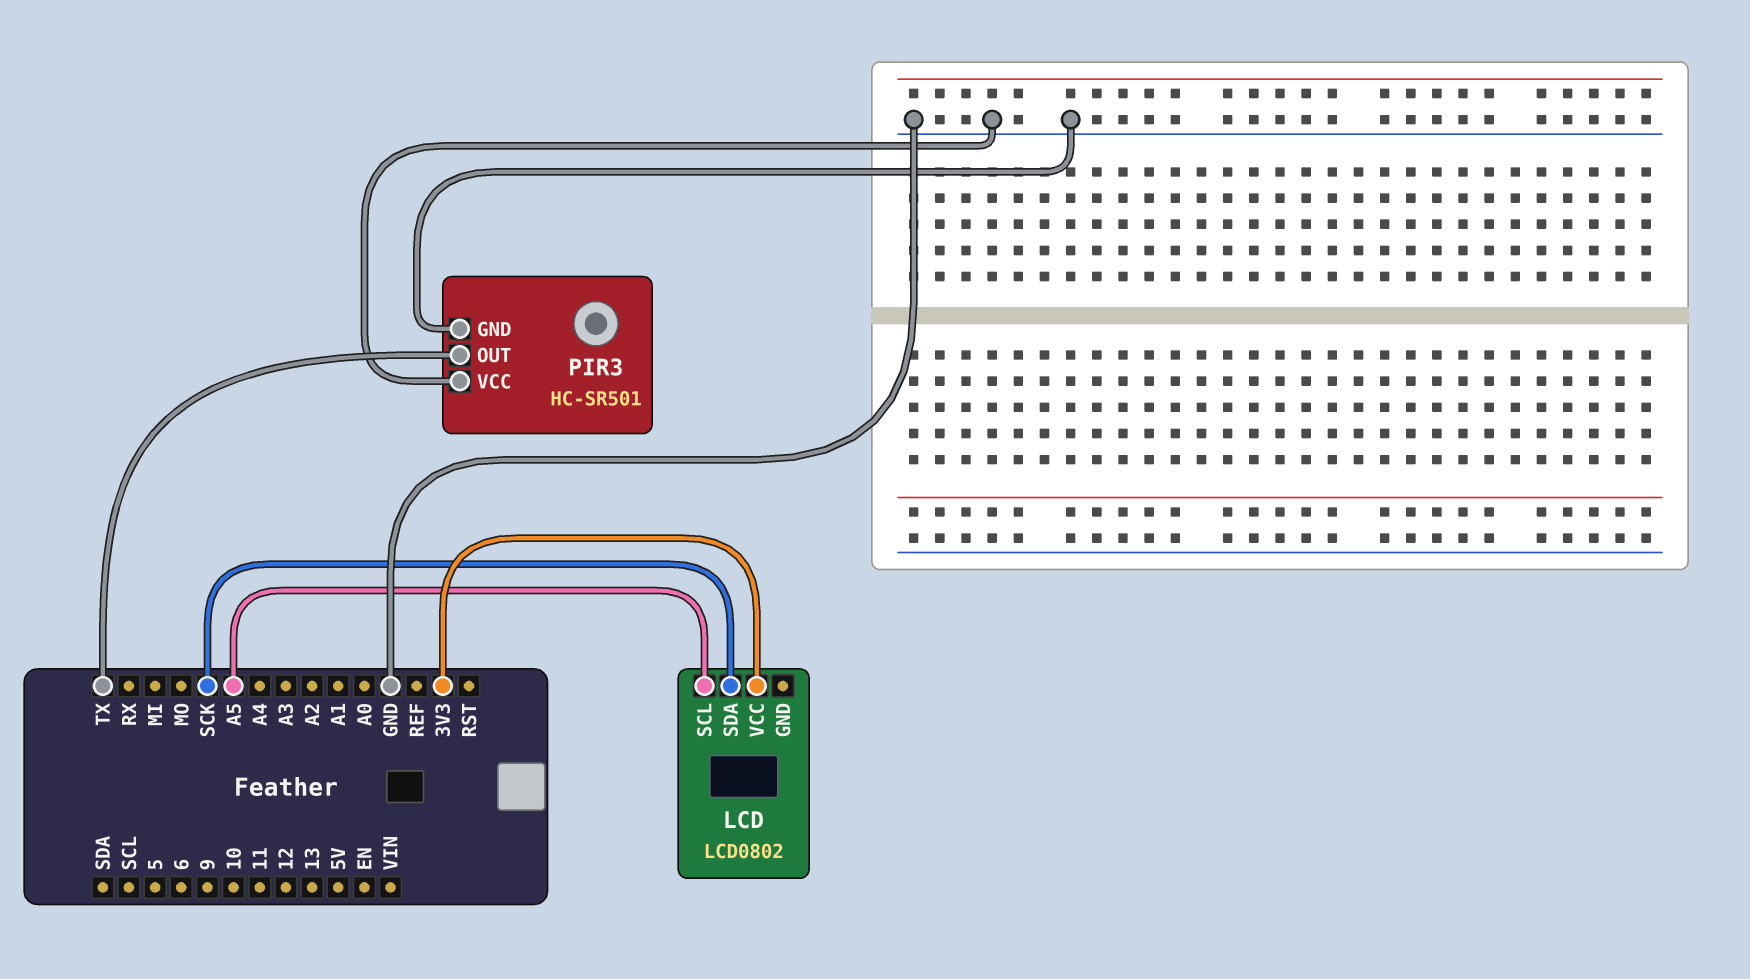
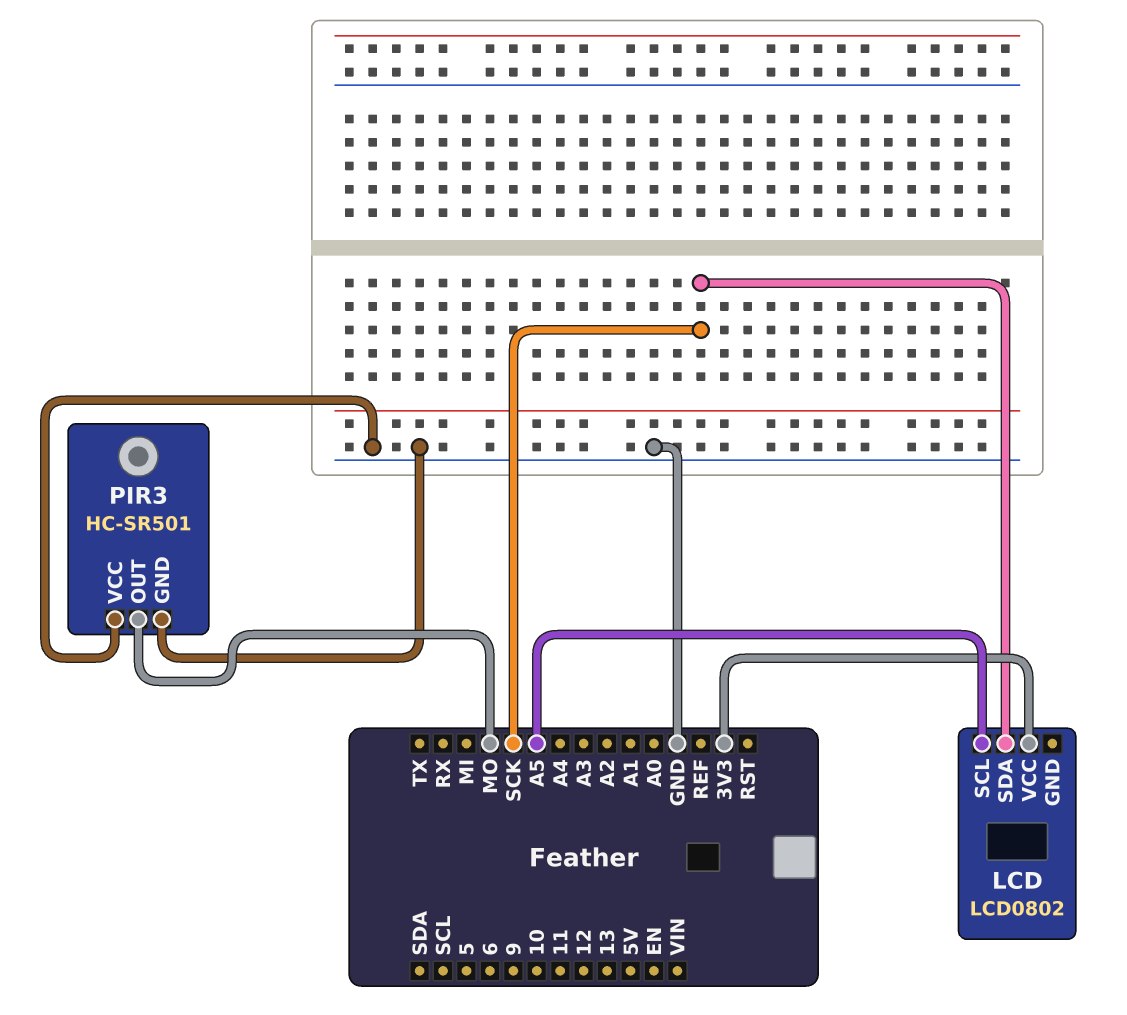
PIR3 pin OUT: TX -> MO

